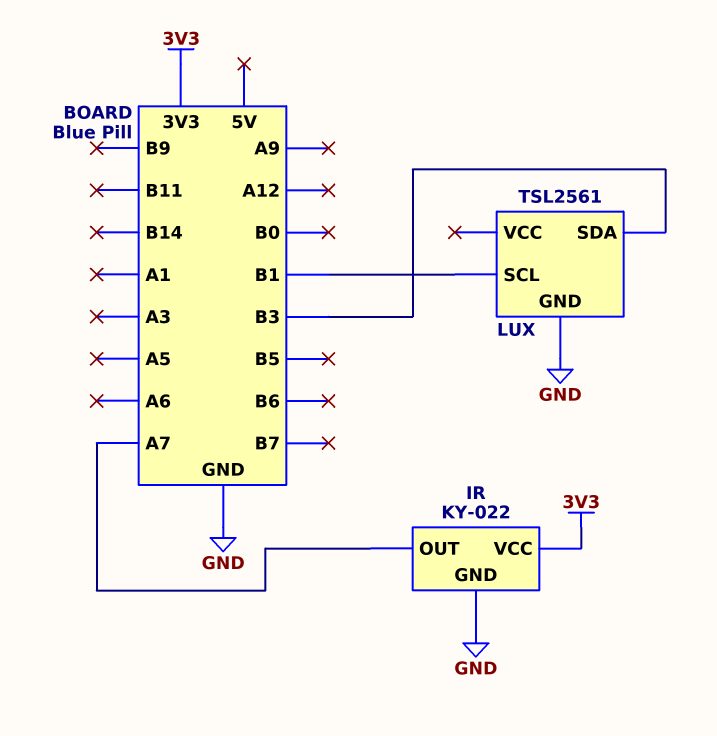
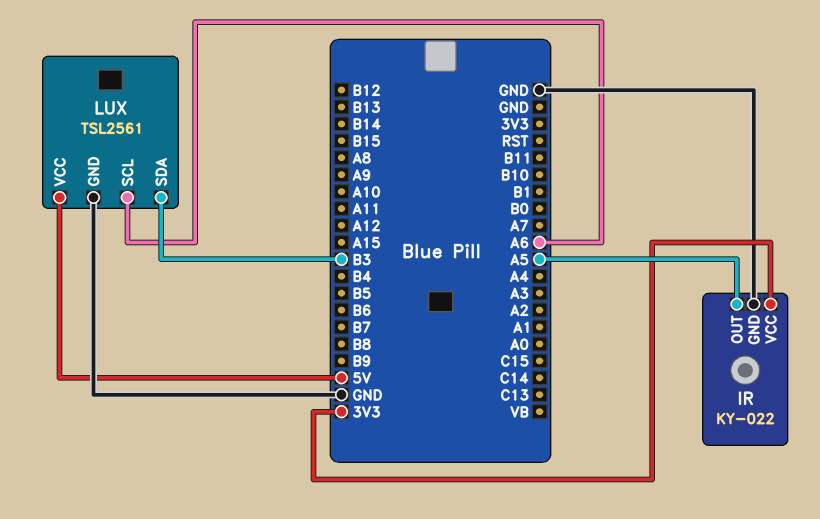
IR pin OUT: A7 -> A5
LUX pin SCL: B1 -> A6
LUX pin VCC: none -> 5V

